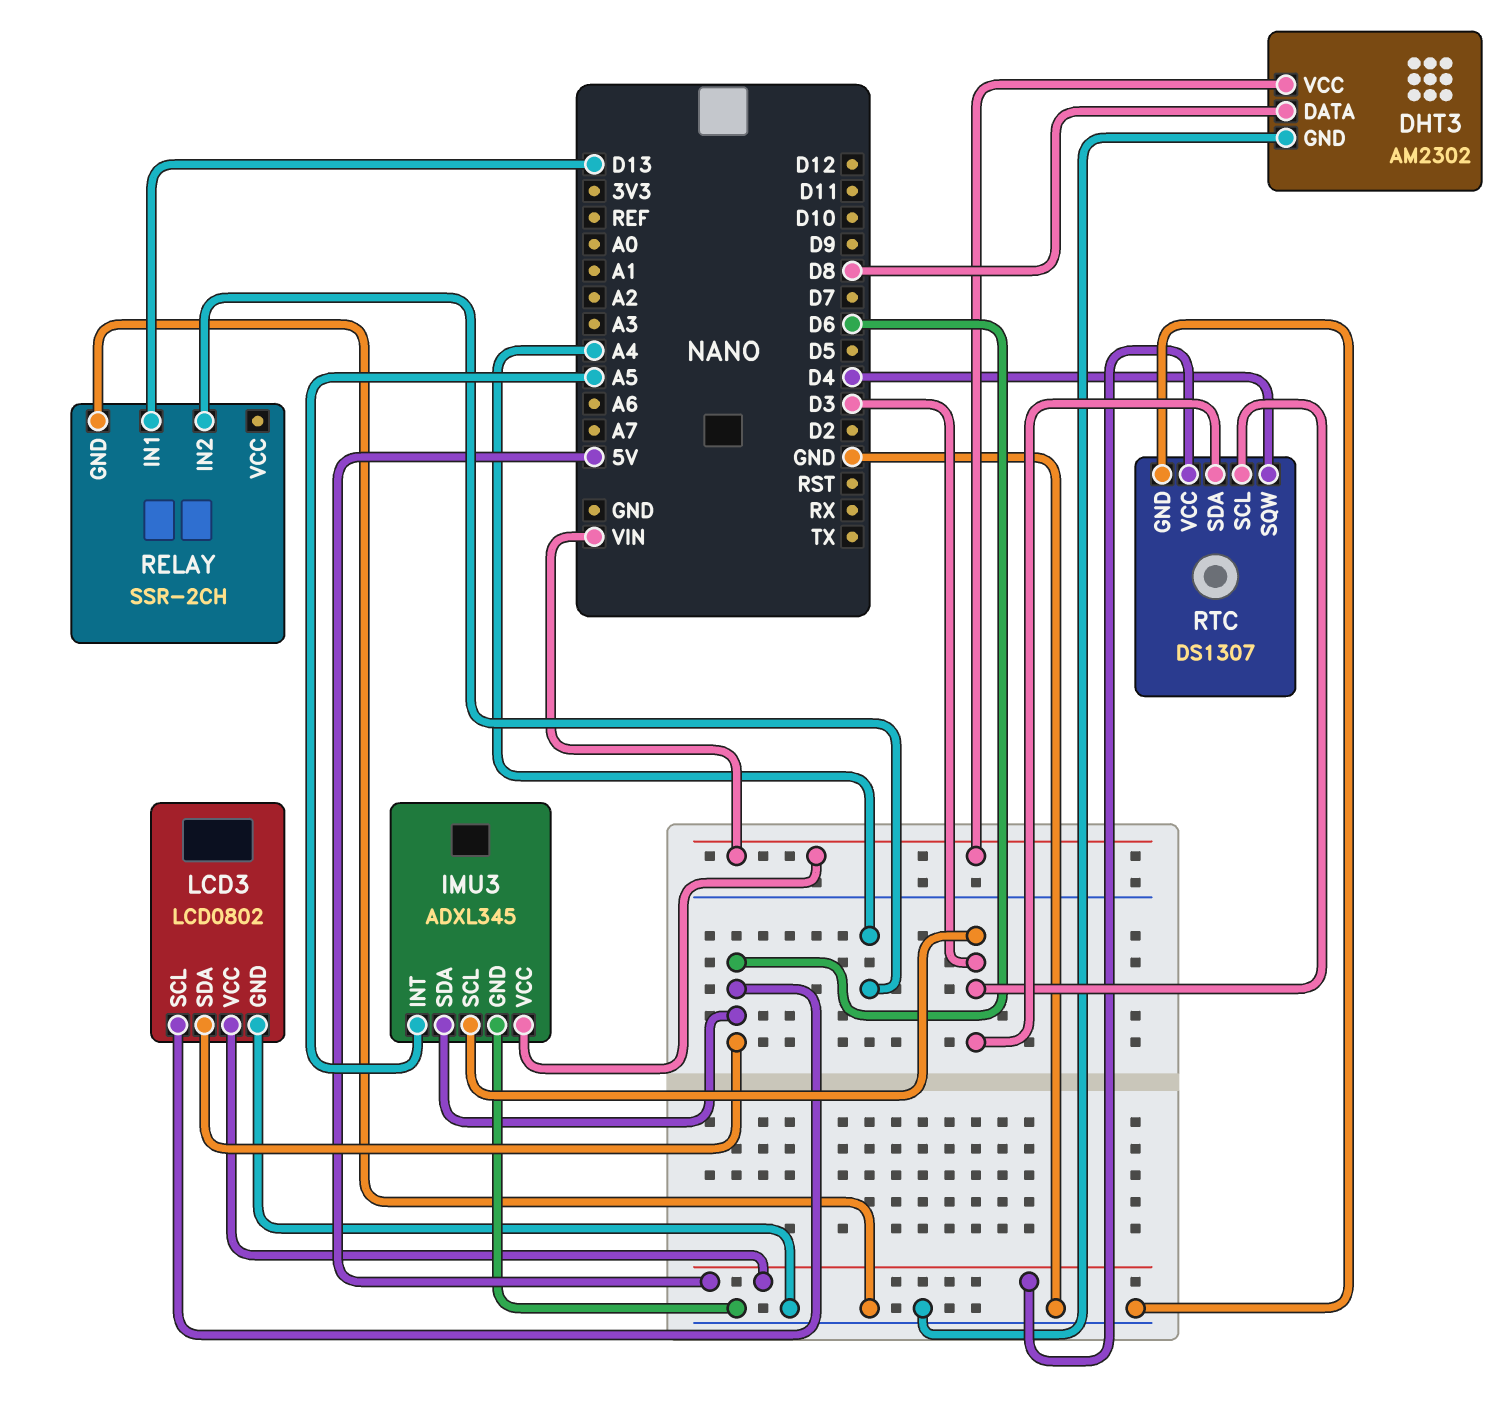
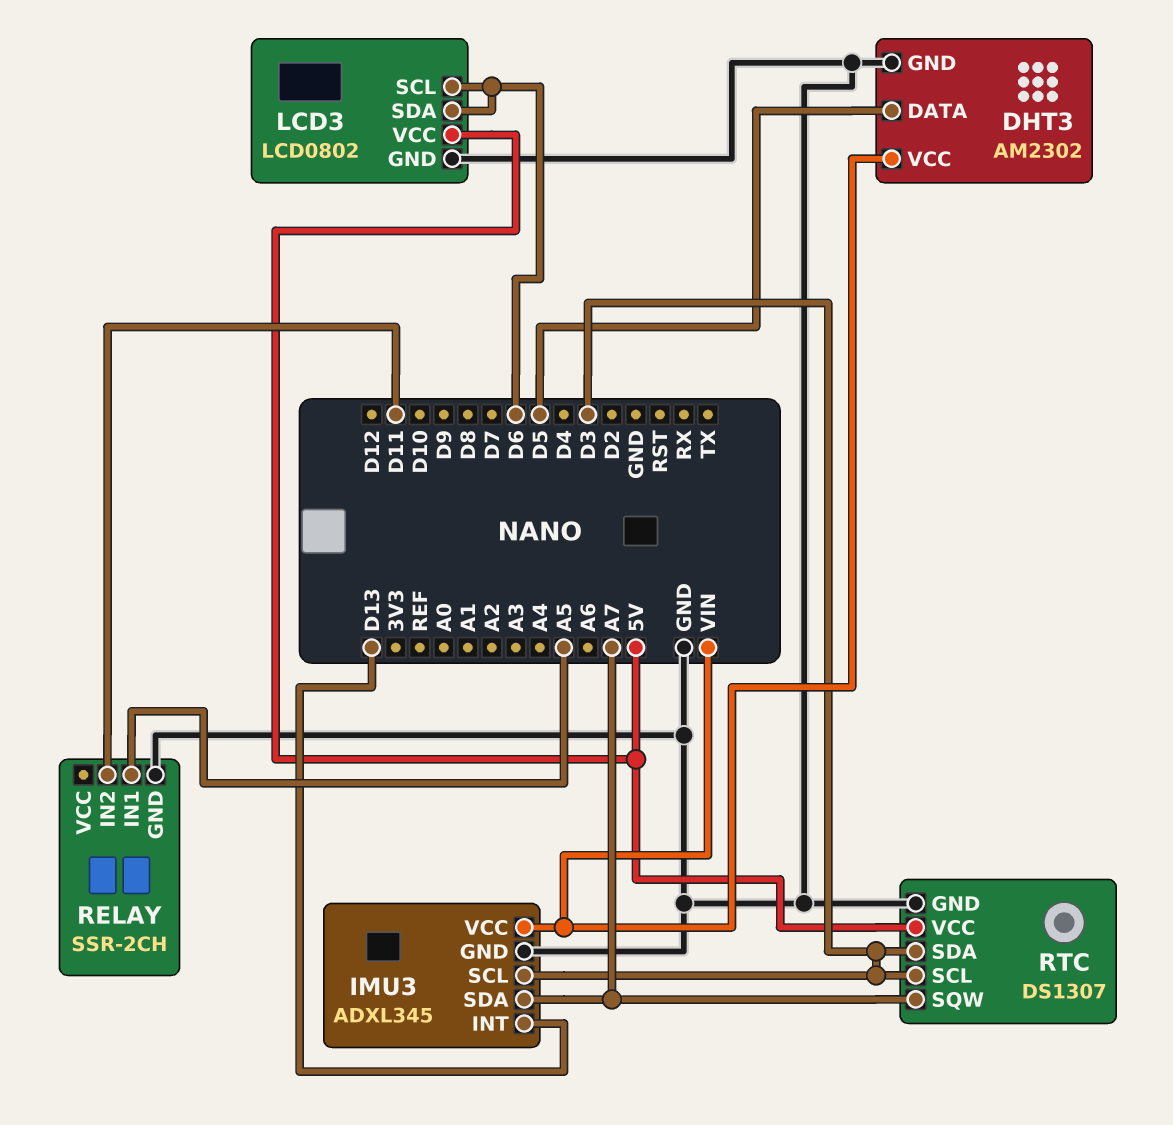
DHT3 pin DATA: D8 -> D5
IMU3 pin INT: A5 -> D13
IMU3 pin SDA: D6 -> A7
RELAY pin IN1: D13 -> A5
RELAY pin IN2: A4 -> D11
RTC pin SQW: D4 -> A7

